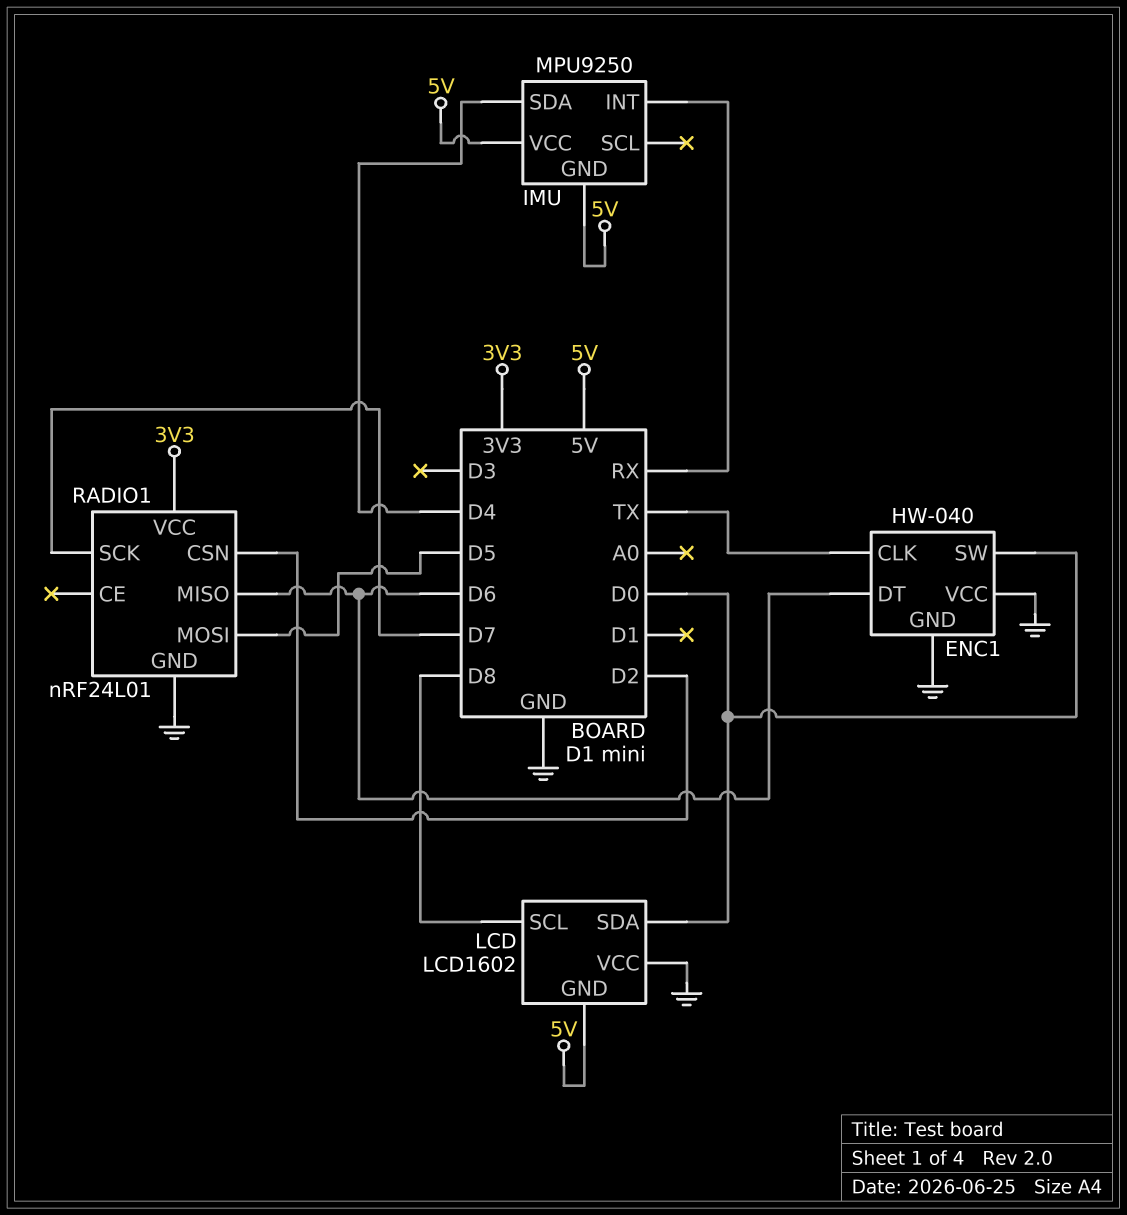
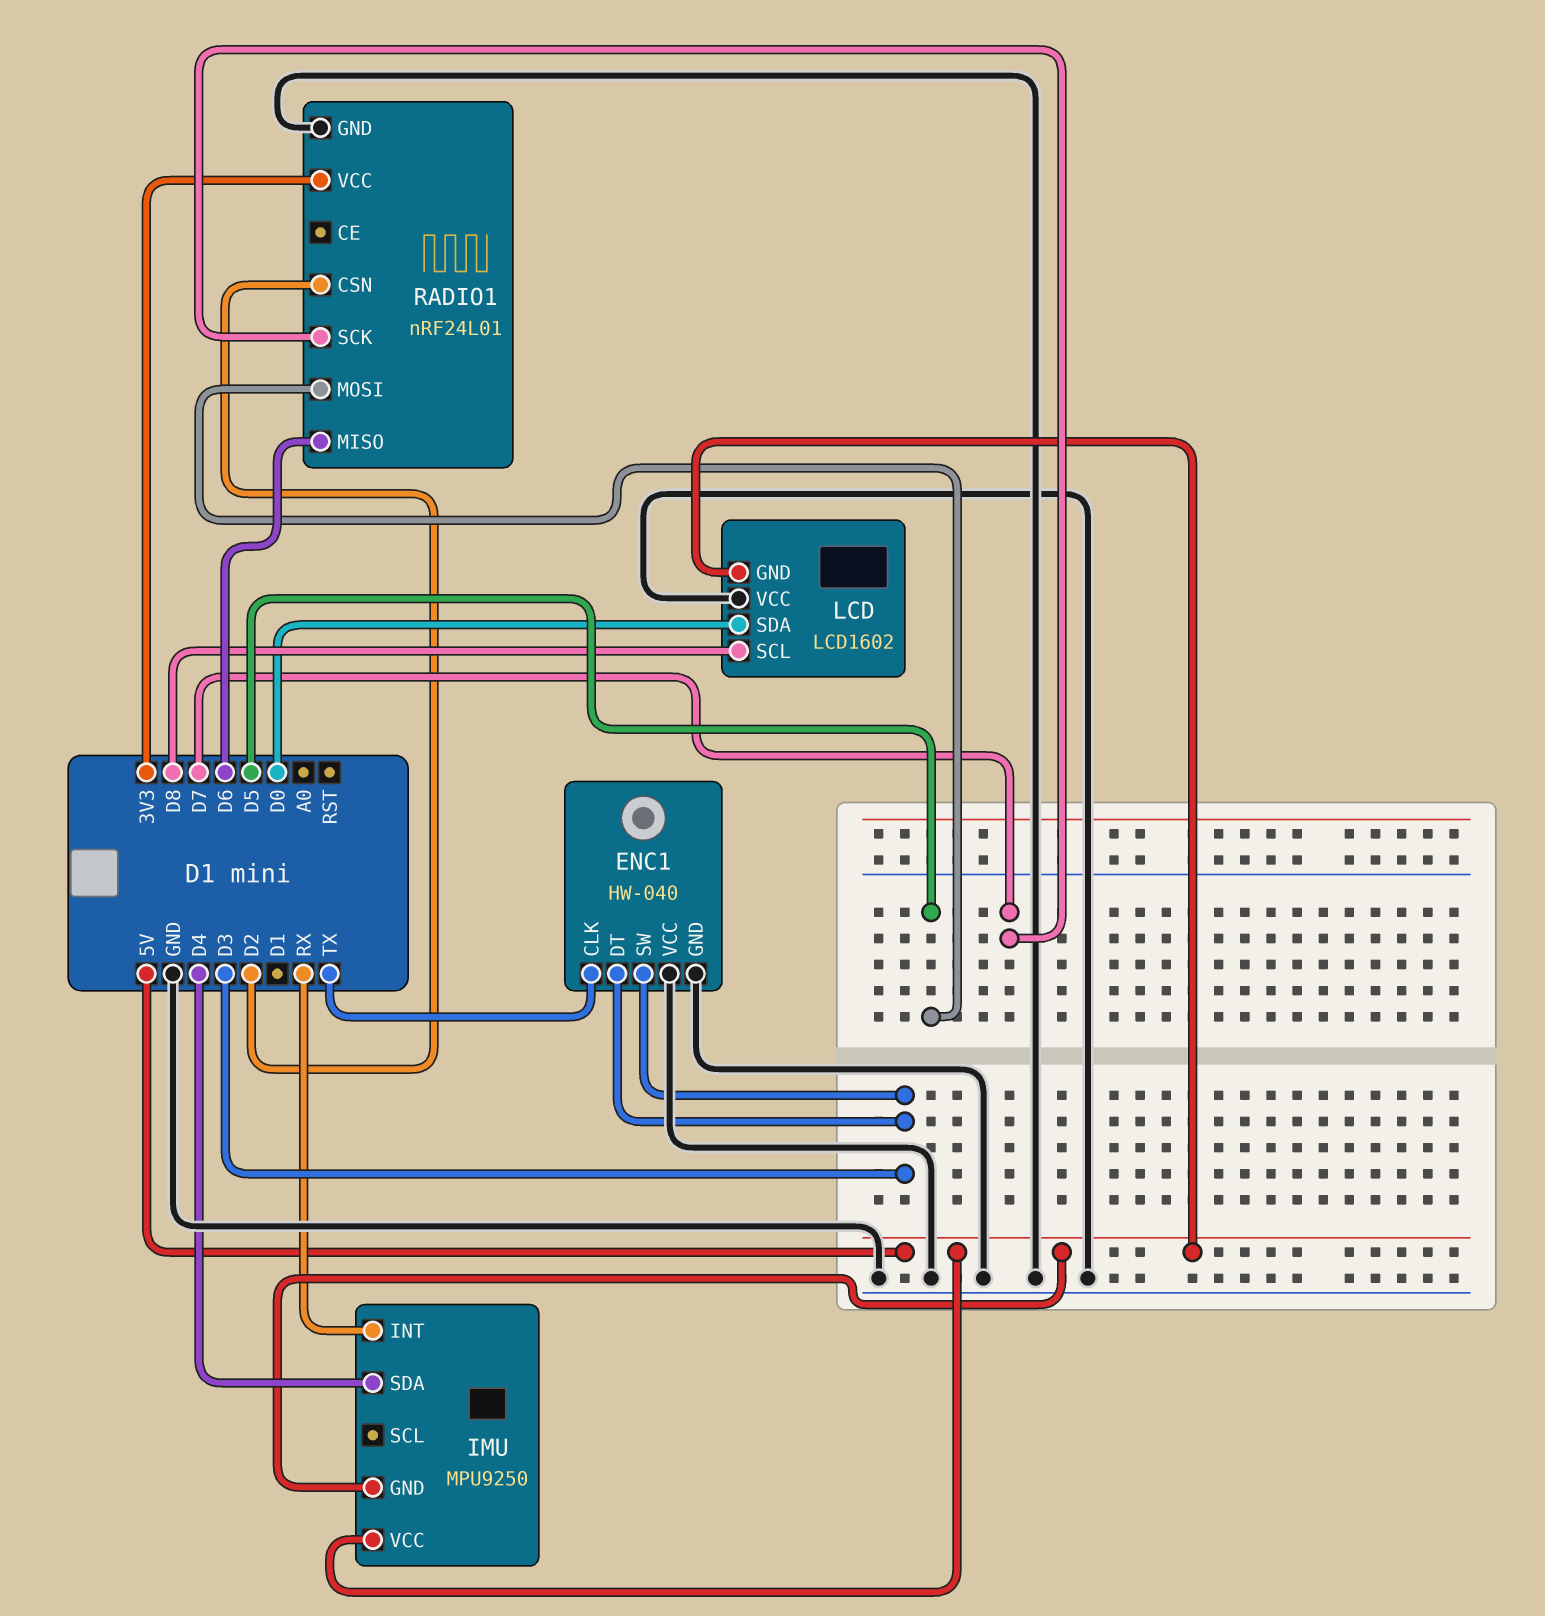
ENC1 pin DT: D6 -> D3
ENC1 pin SW: D0 -> D3

